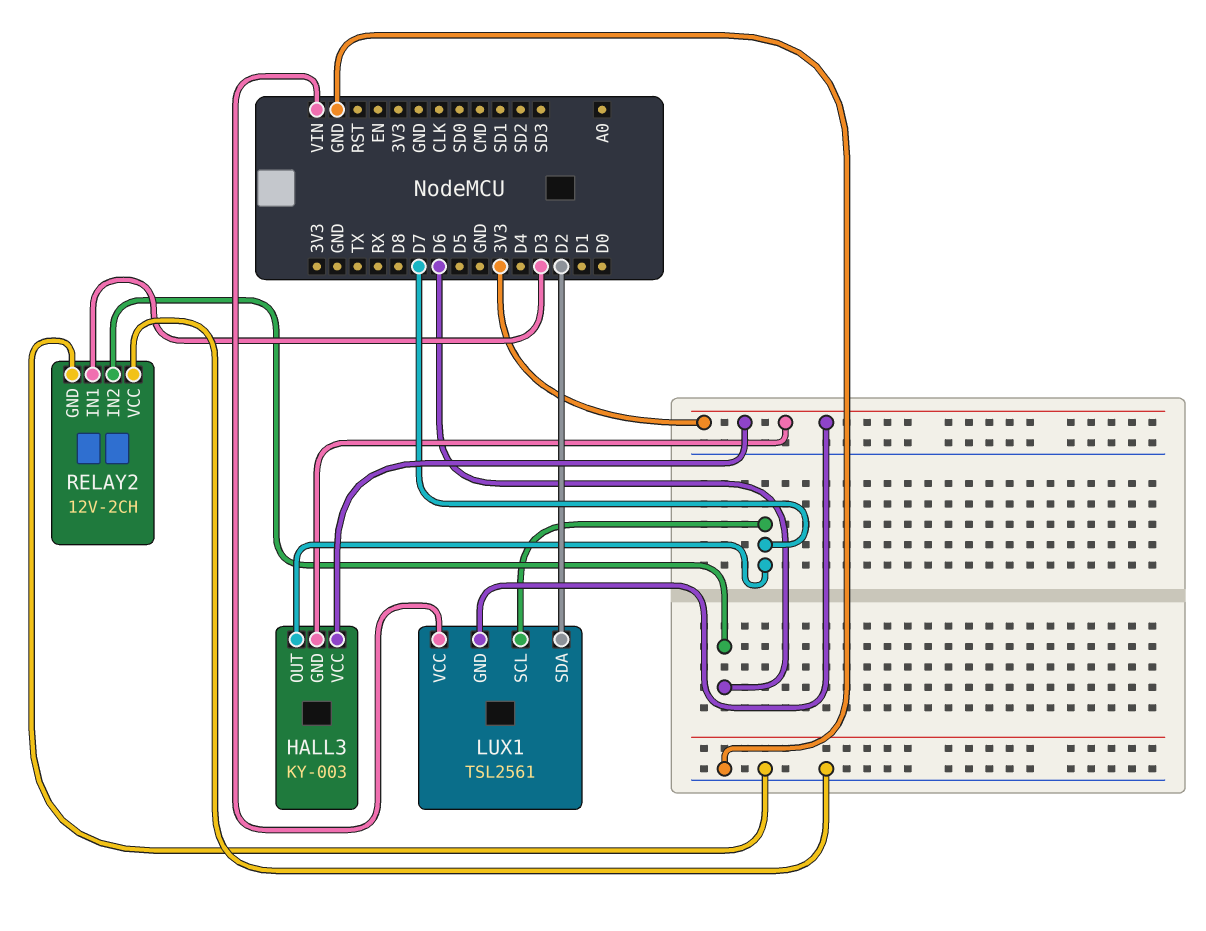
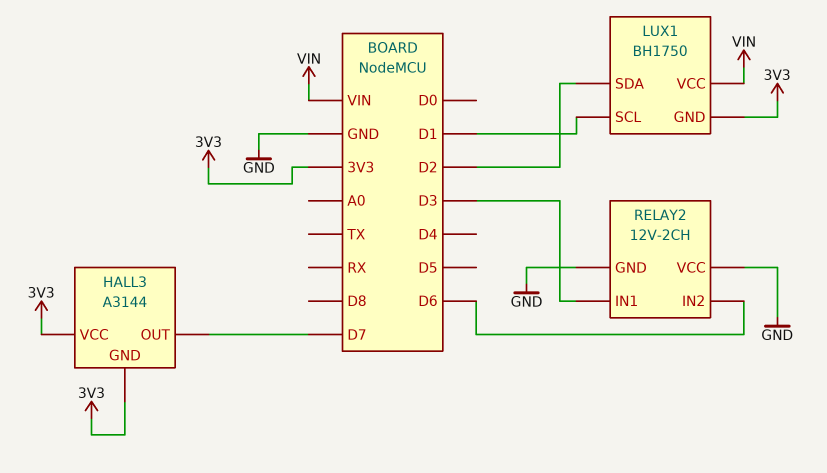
HALL3: KY-003 -> A3144
LUX1: TSL2561 -> BH1750
LUX1 pin SCL: D7 -> D1

